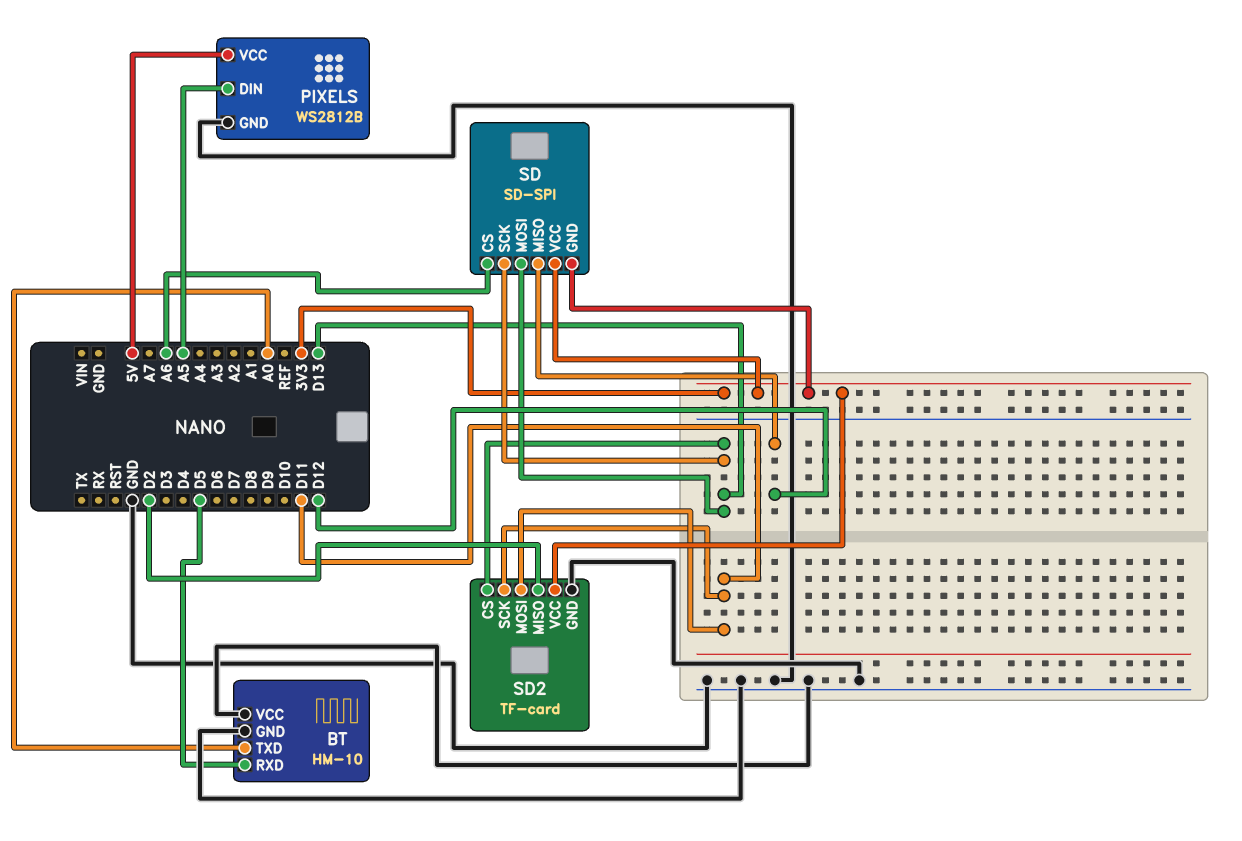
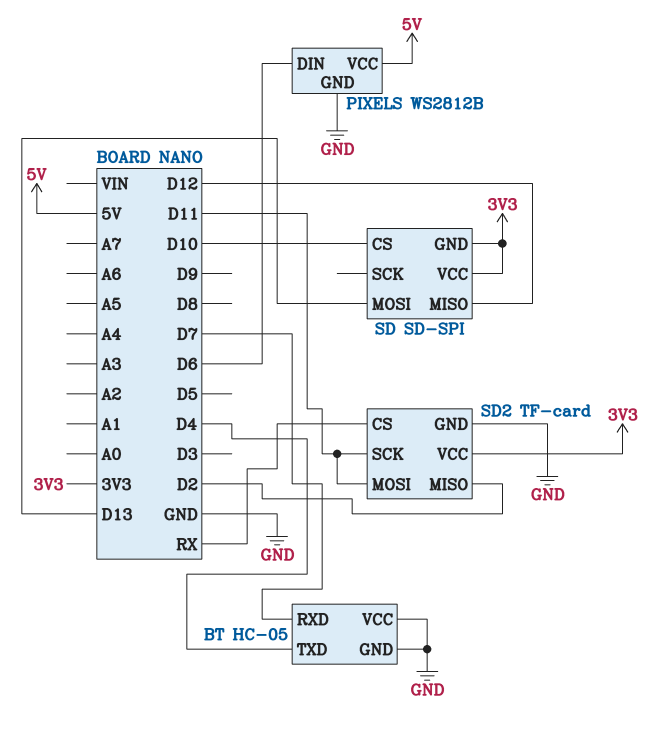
BT: HM-10 -> HC-05
BT pin RXD: D5 -> D7
BT pin TXD: A0 -> D4
PIXELS pin DIN: A5 -> D6
SD pin CS: A6 -> D10
SD pin SCK: D13 -> none
SD2 pin CS: D13 -> RX

